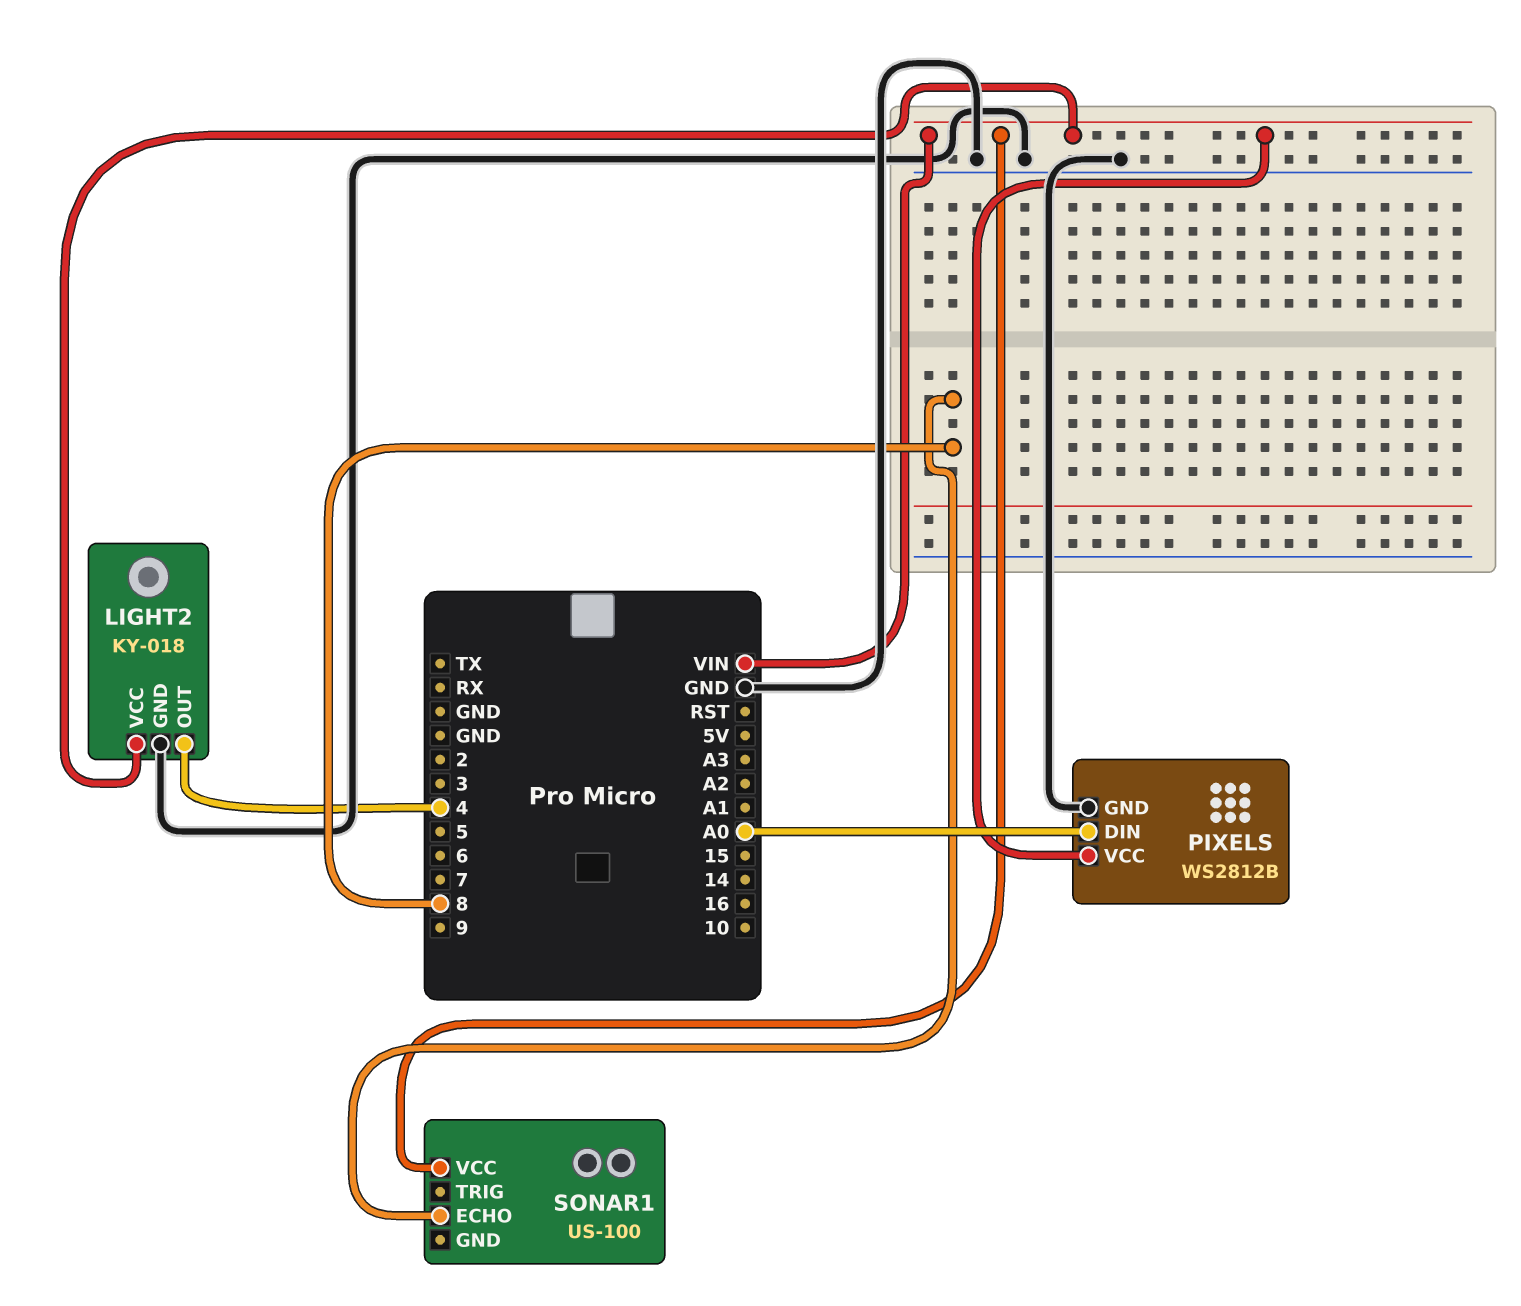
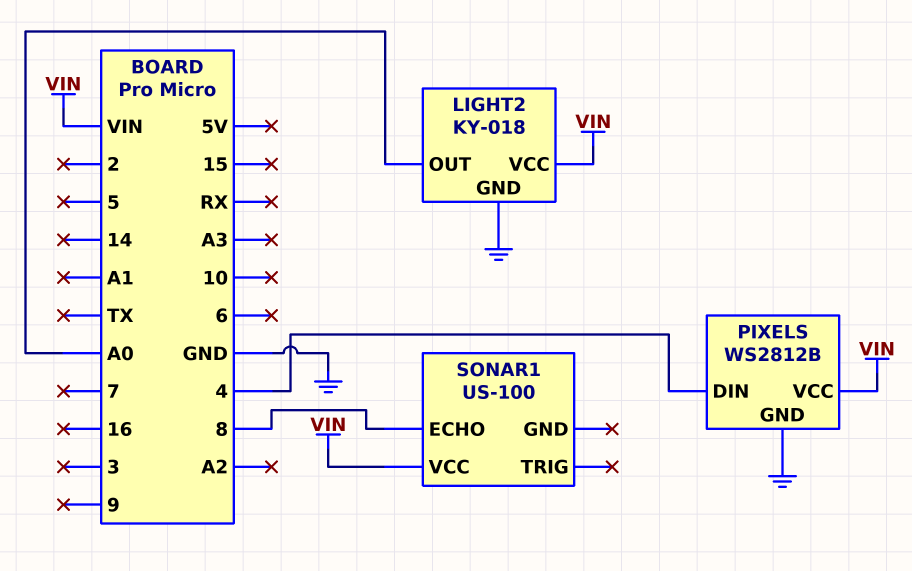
LIGHT2 pin OUT: 4 -> A0
PIXELS pin DIN: A0 -> 4

